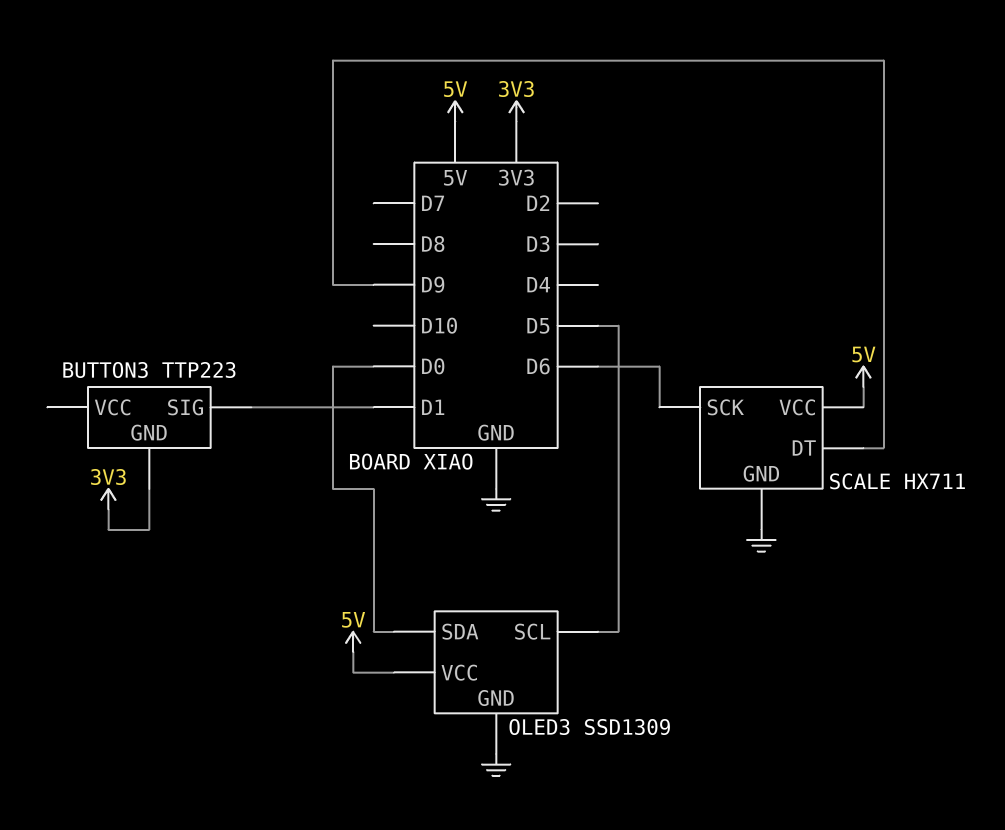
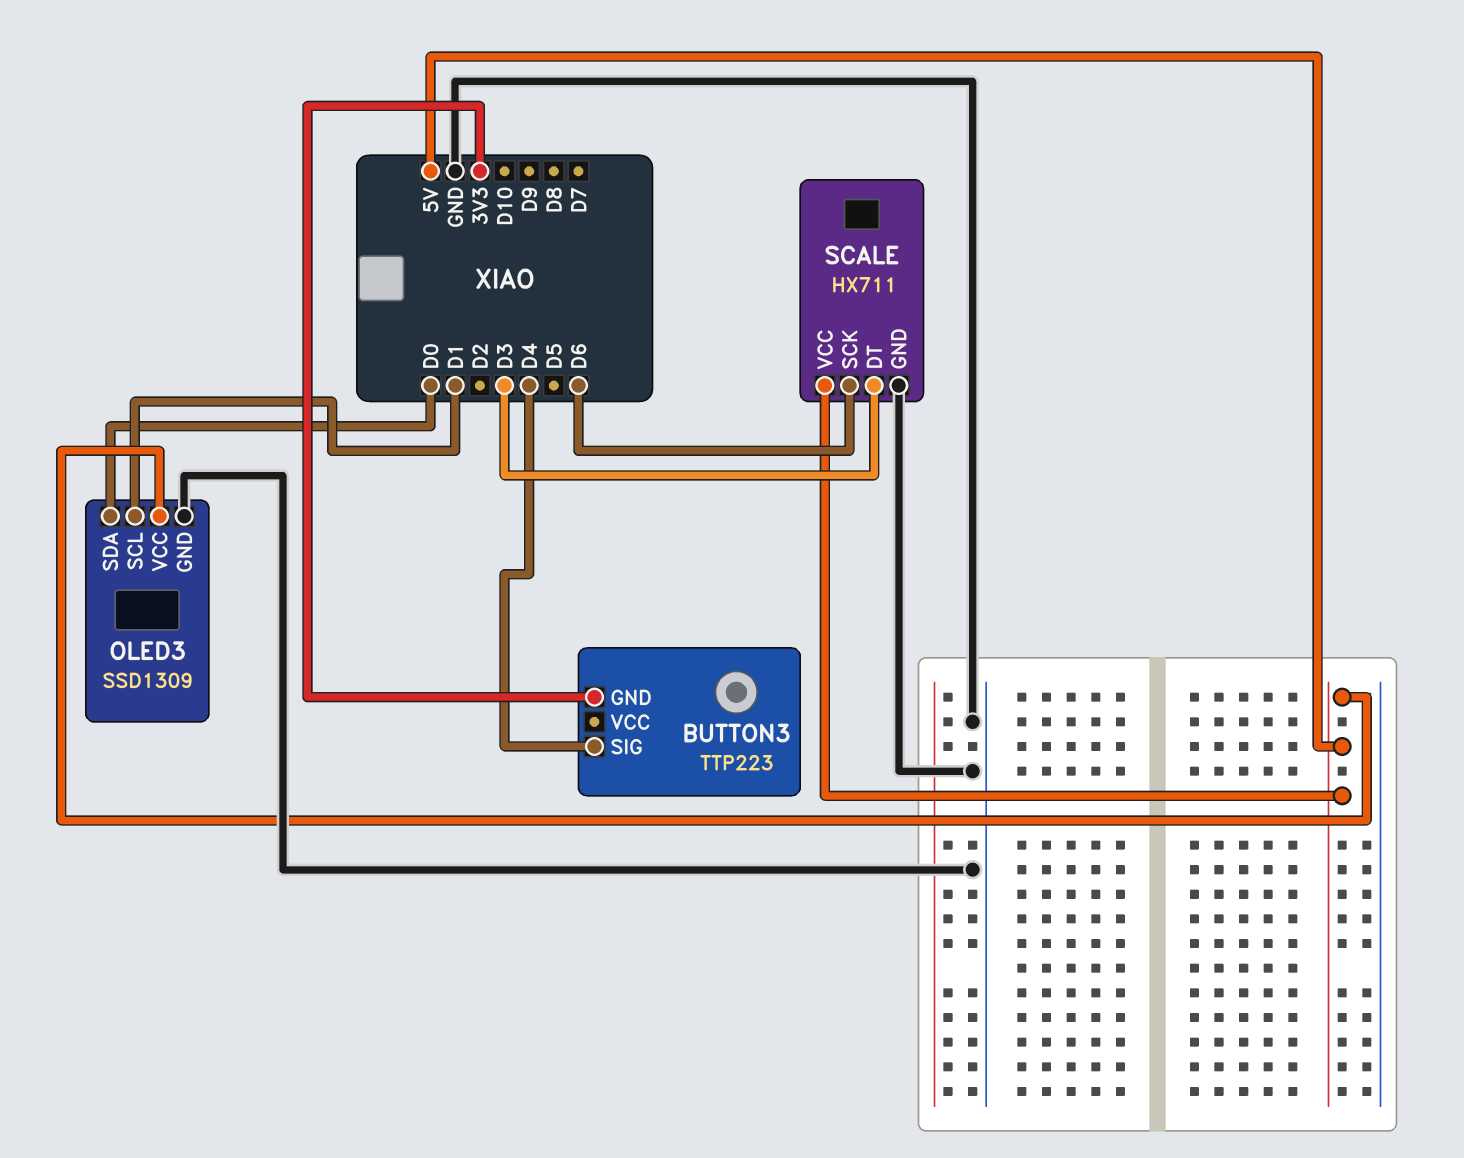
BUTTON3 pin SIG: D1 -> D4
OLED3 pin SCL: D5 -> D1
SCALE pin DT: D9 -> D3

